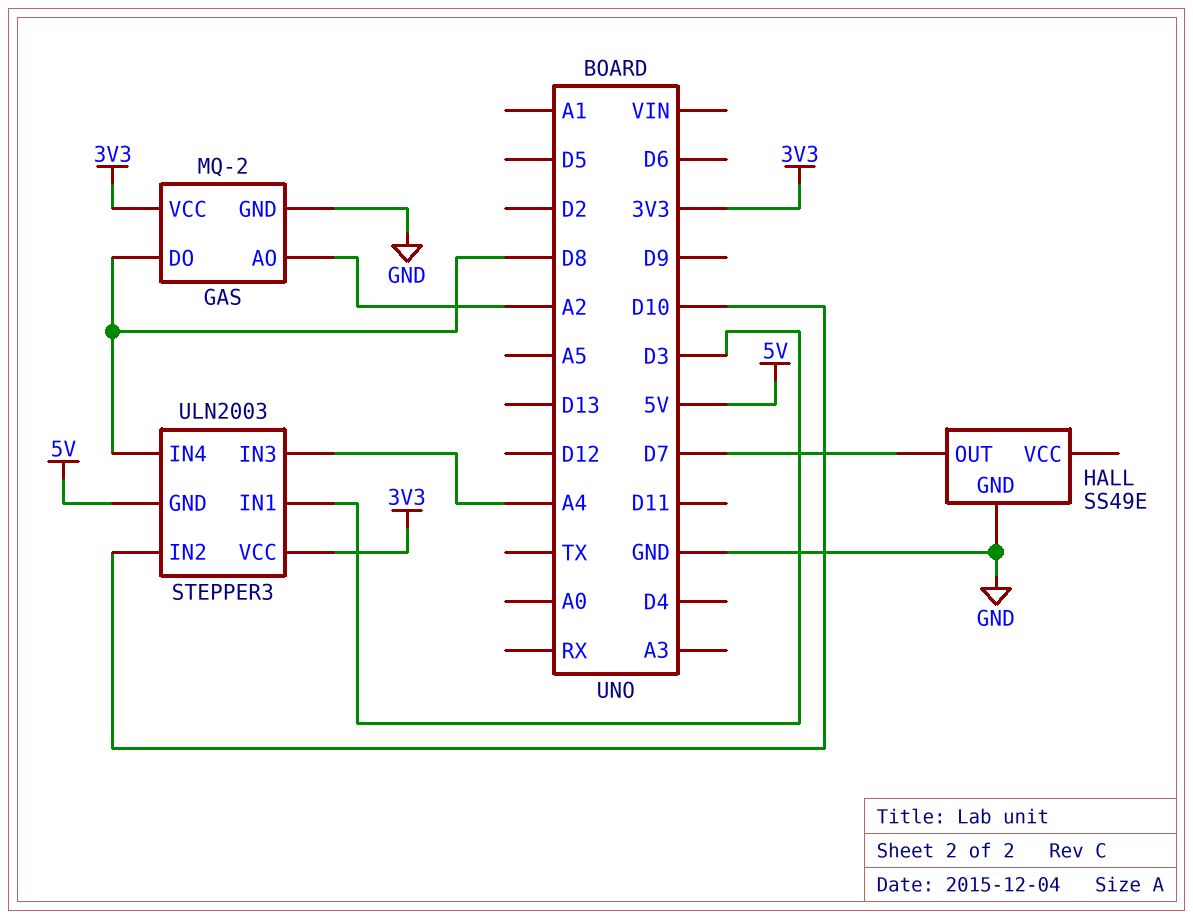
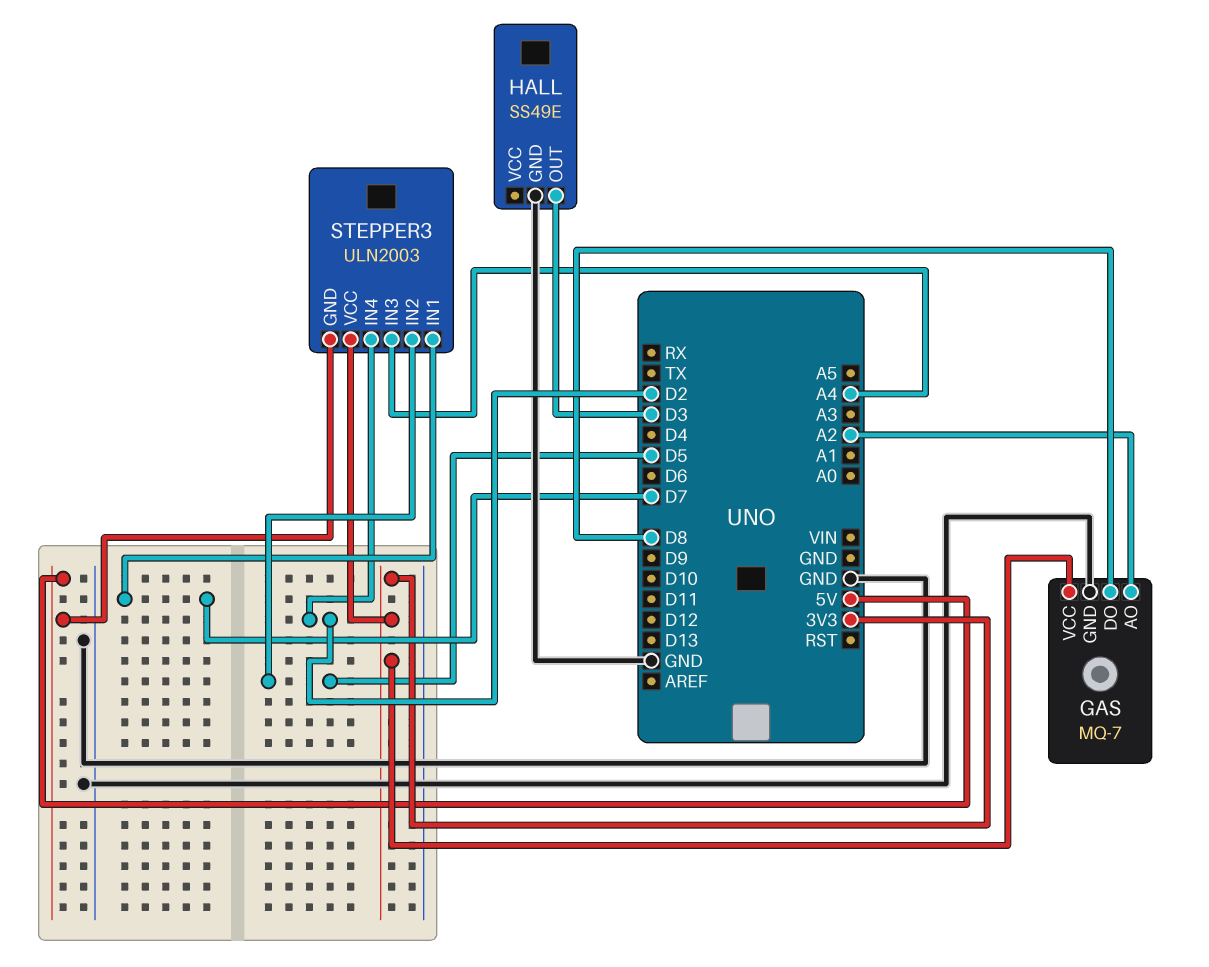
GAS: MQ-2 -> MQ-7
HALL pin OUT: D7 -> D3
STEPPER3 pin IN1: D3 -> D7
STEPPER3 pin IN2: D10 -> D5
STEPPER3 pin IN4: D8 -> D2

